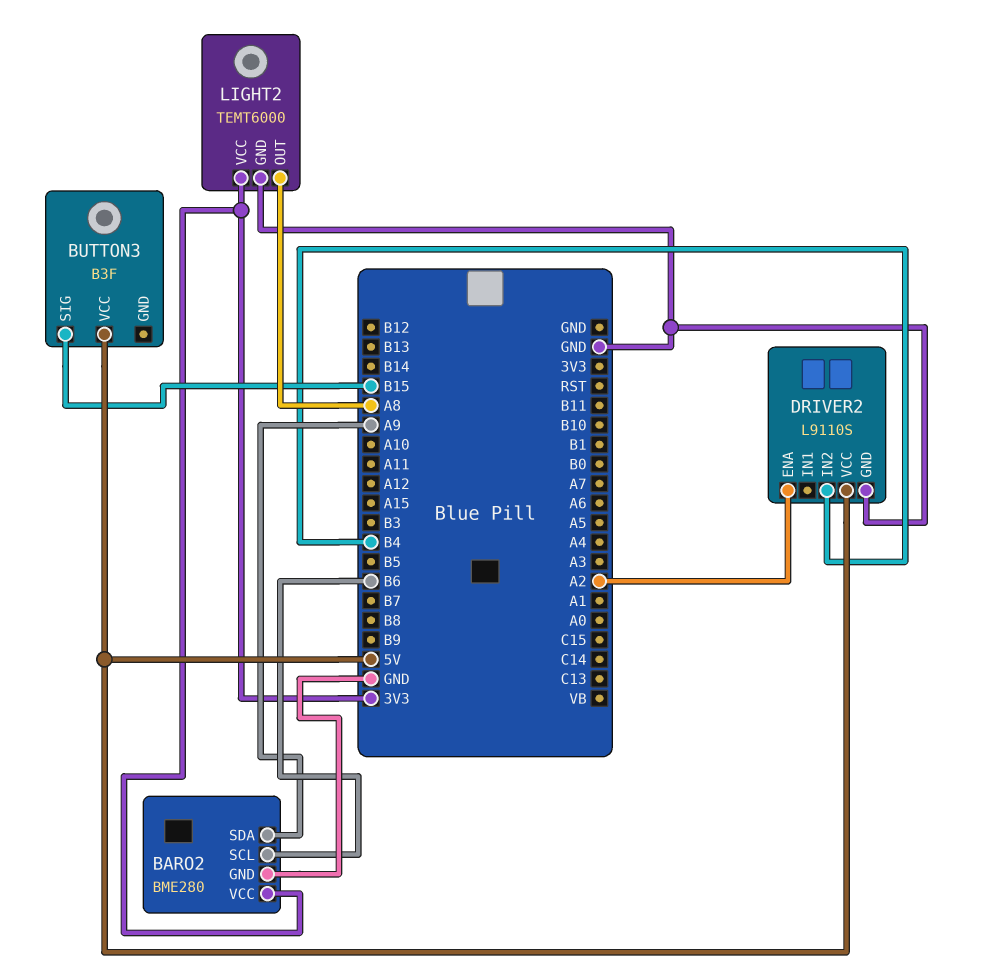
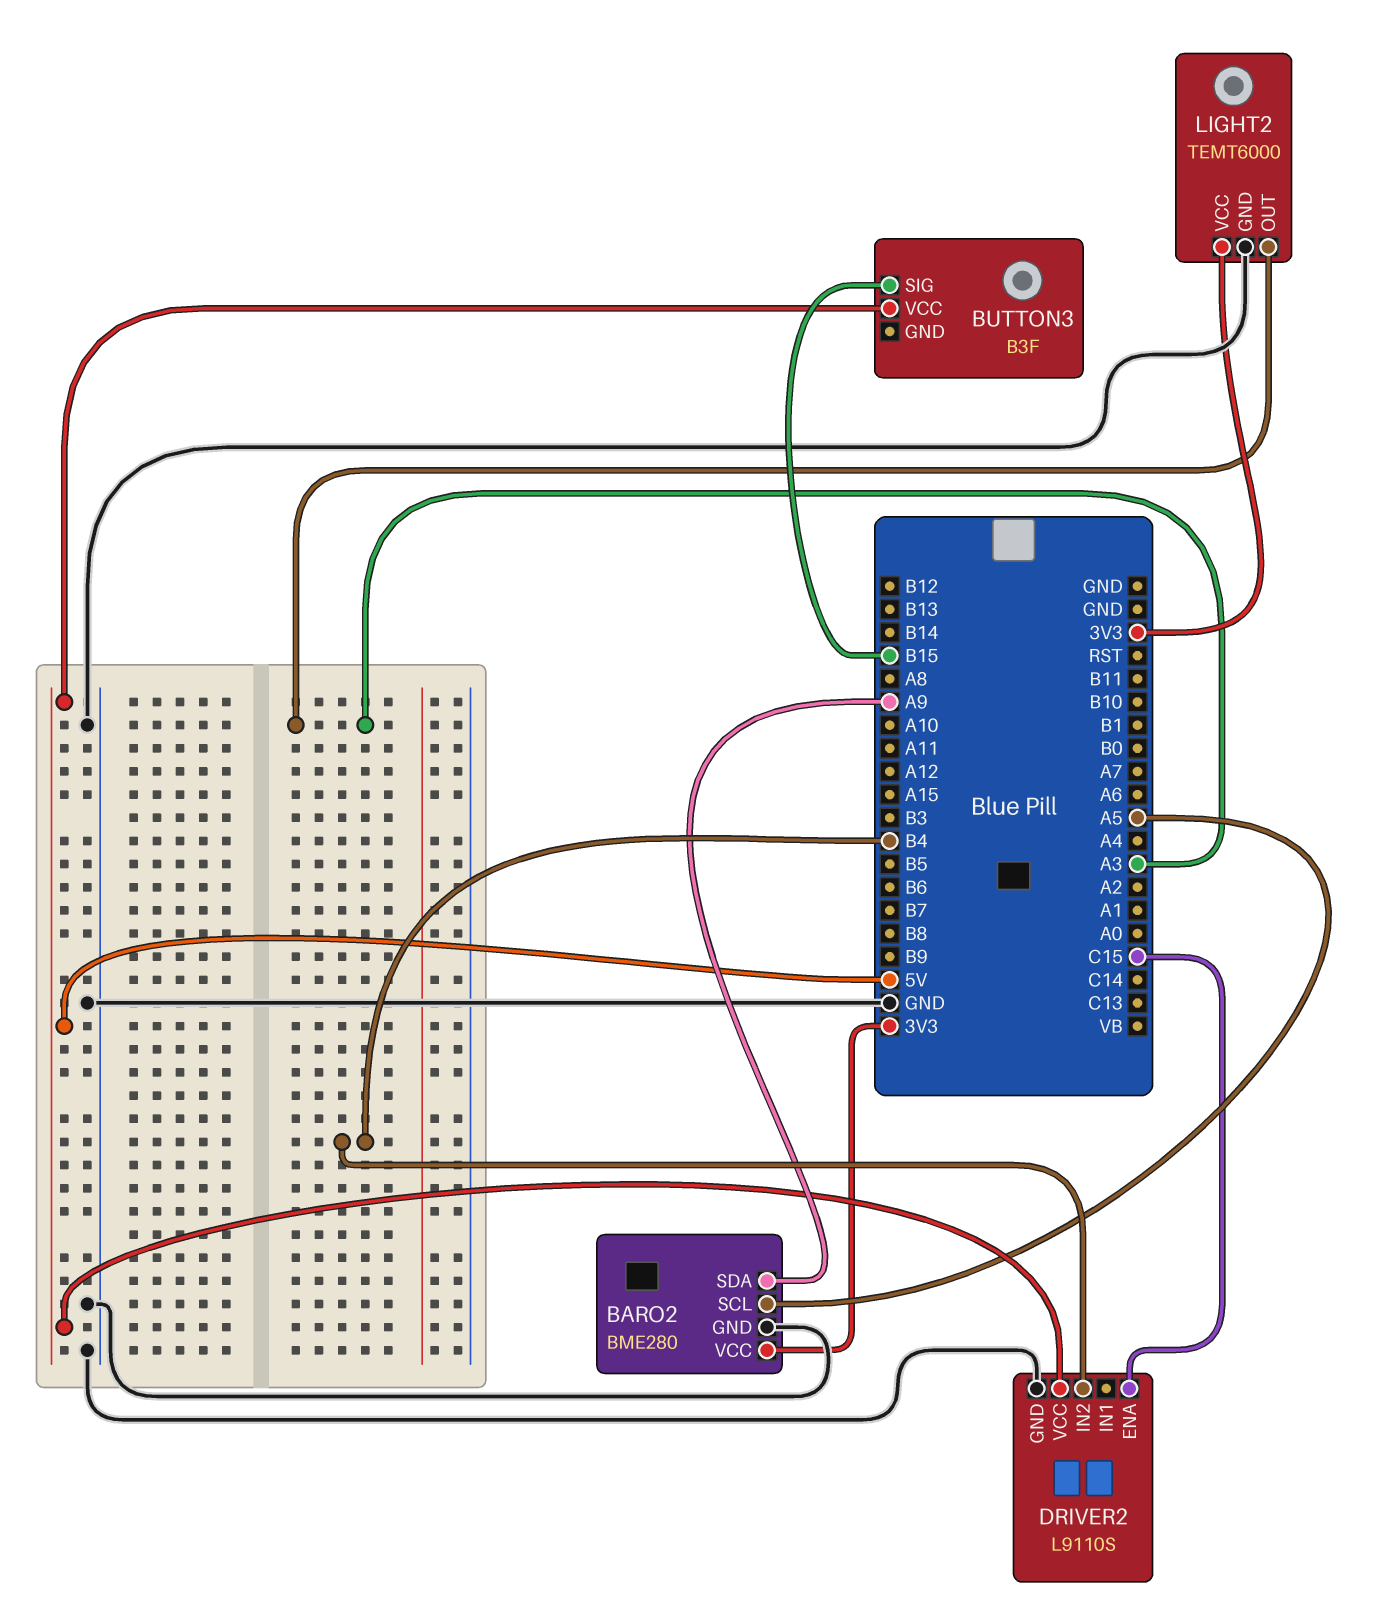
BARO2 pin SCL: B6 -> A5
DRIVER2 pin ENA: A2 -> C15
LIGHT2 pin OUT: A8 -> A3

